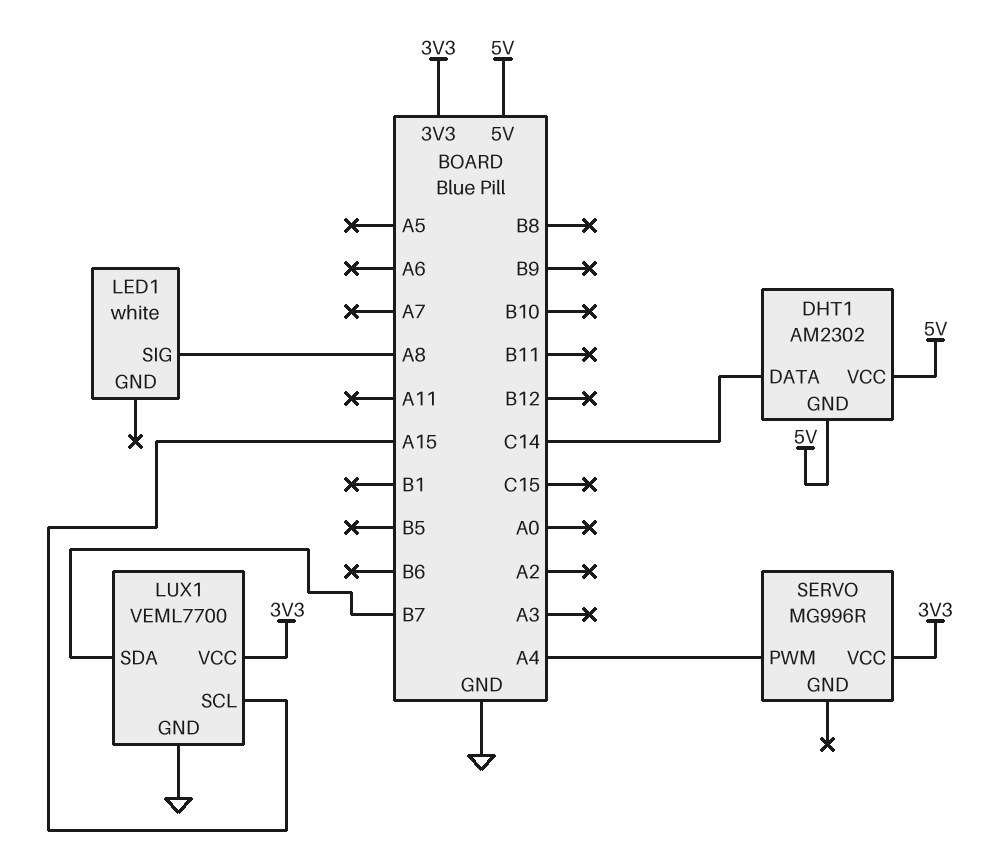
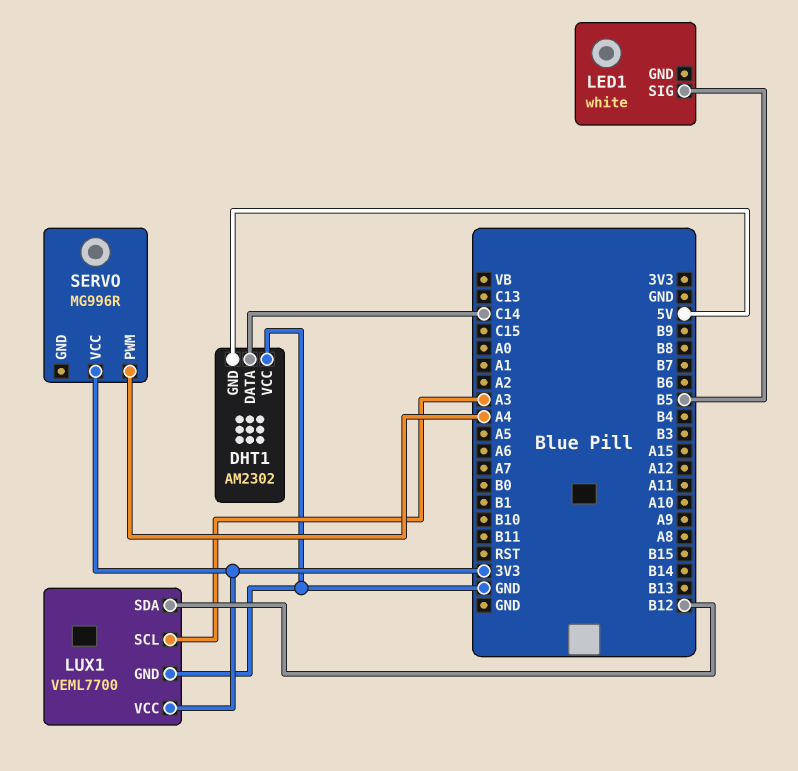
DHT1 pin VCC: 5V -> GND
LED1 pin SIG: A8 -> B5
LUX1 pin SCL: A15 -> A3
LUX1 pin SDA: B7 -> B12

